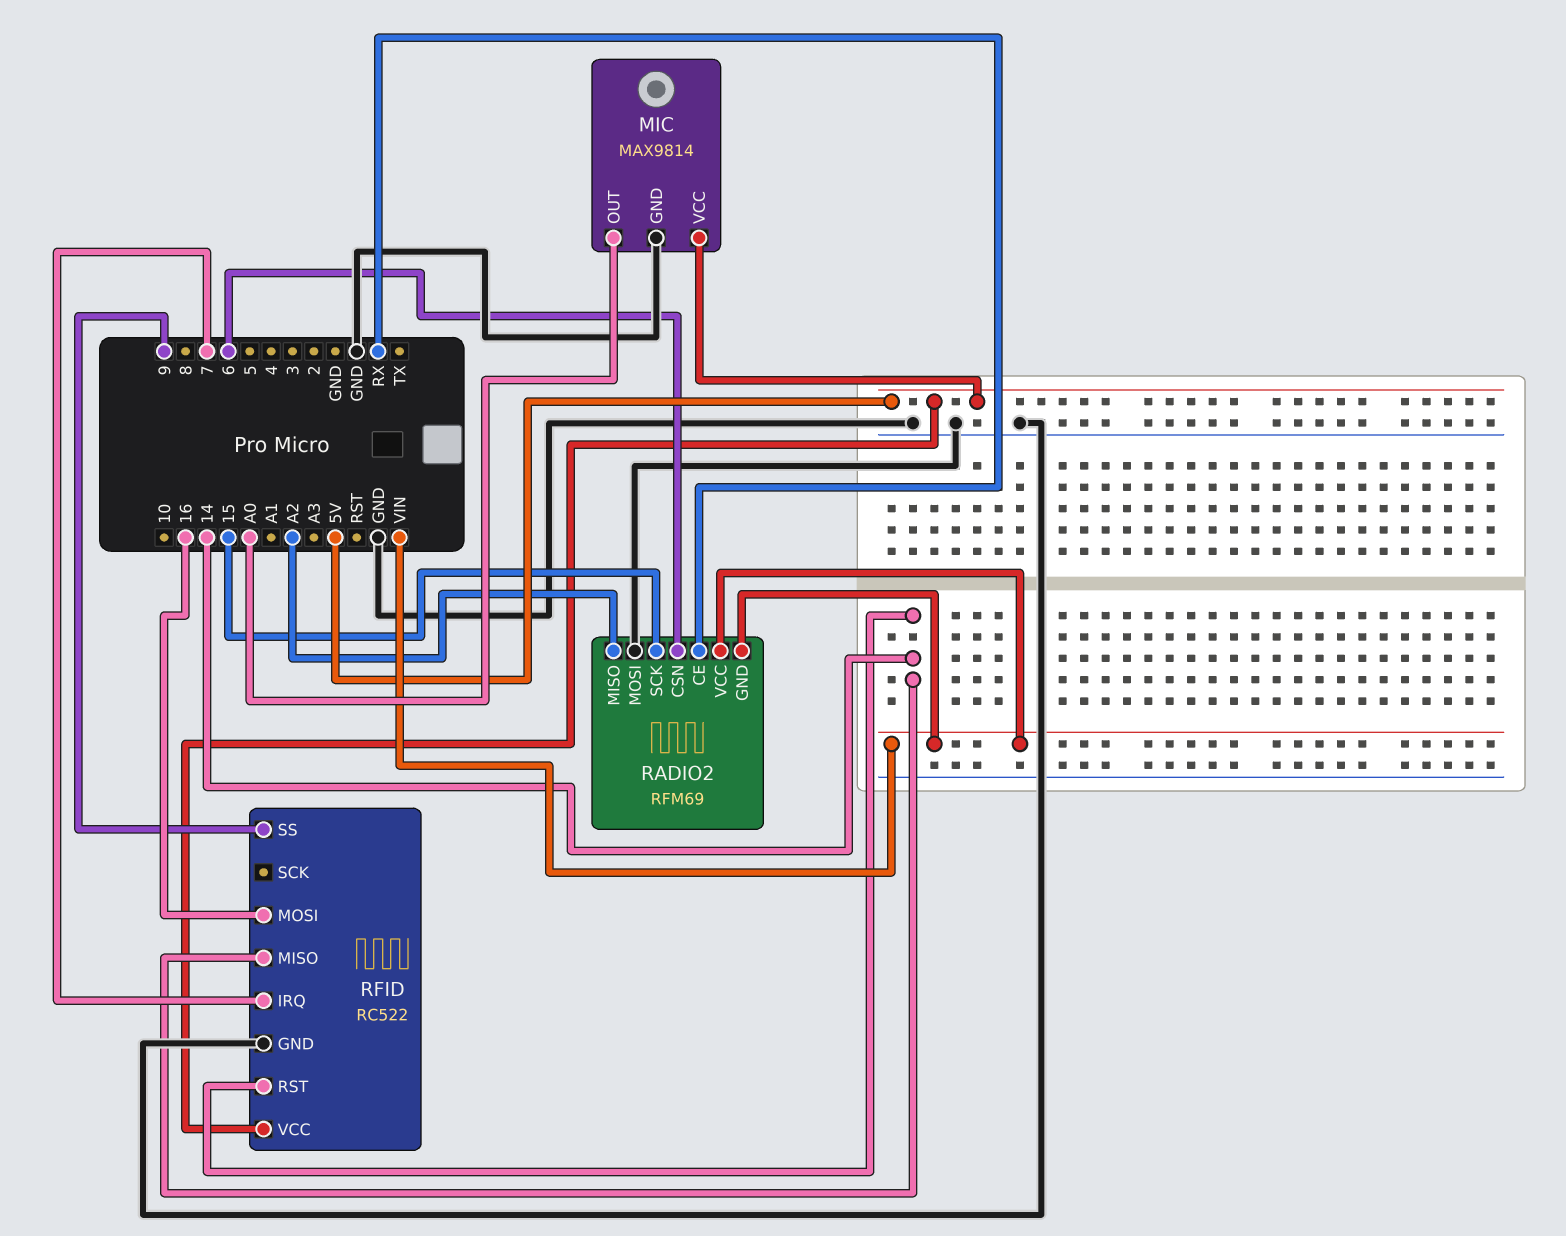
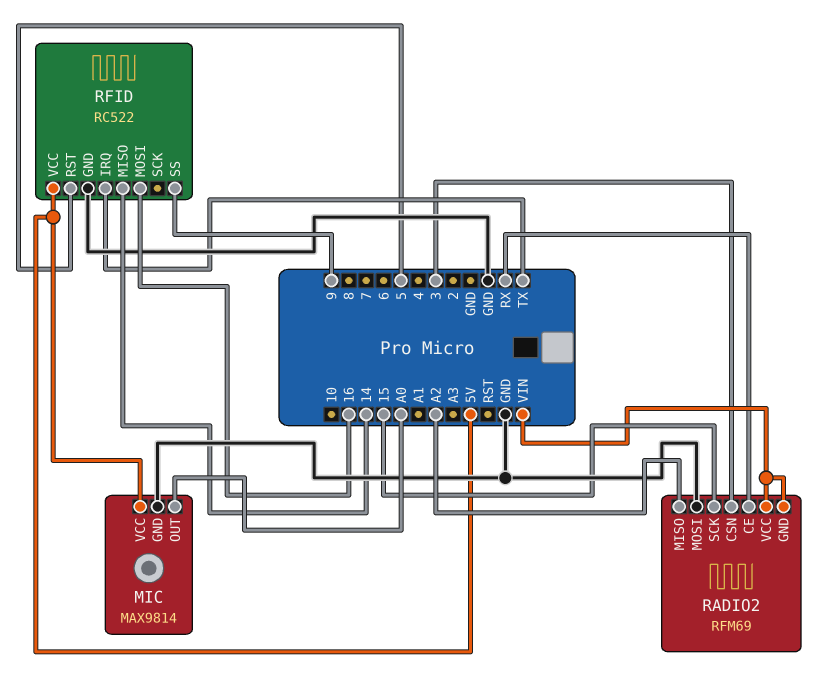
RADIO2 pin CSN: 6 -> 3
RFID pin IRQ: 7 -> TX
RFID pin RST: 14 -> 5

